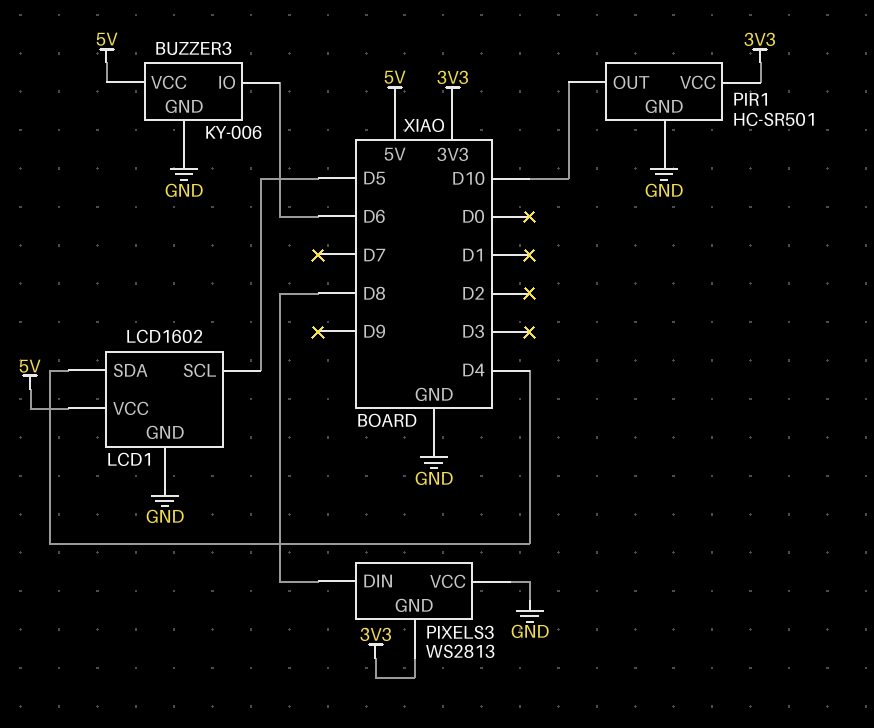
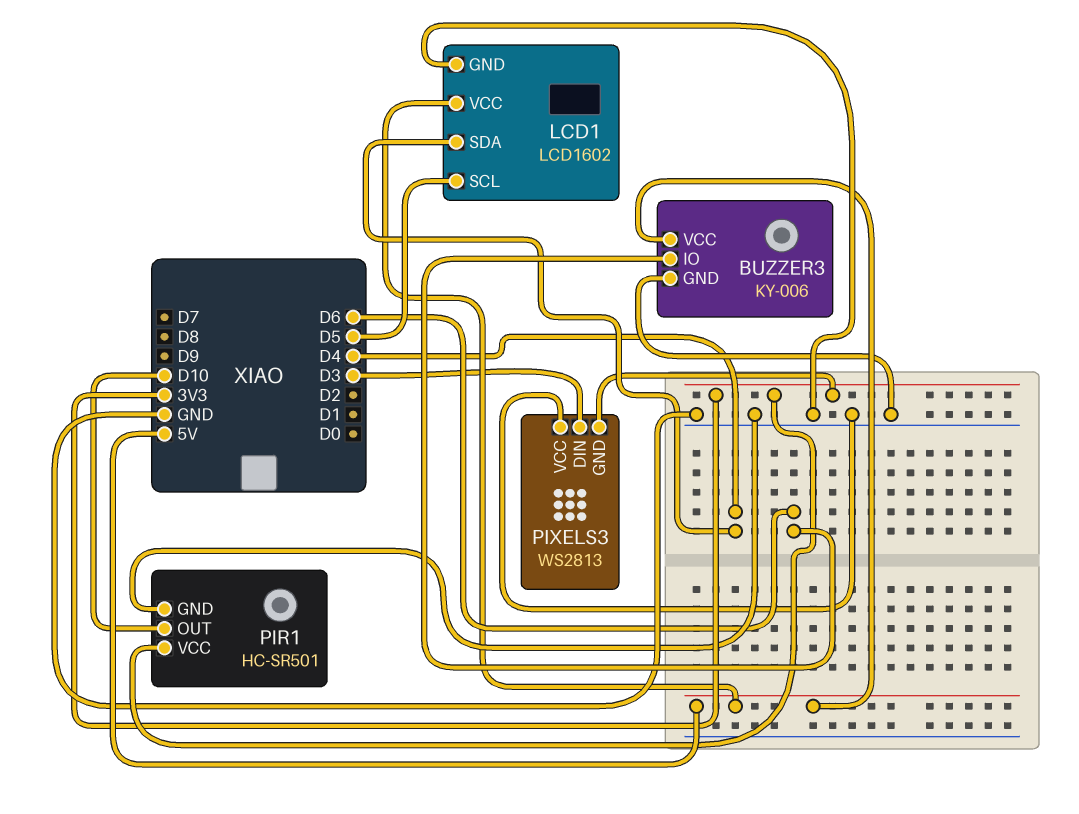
PIXELS3 pin DIN: D8 -> D3

